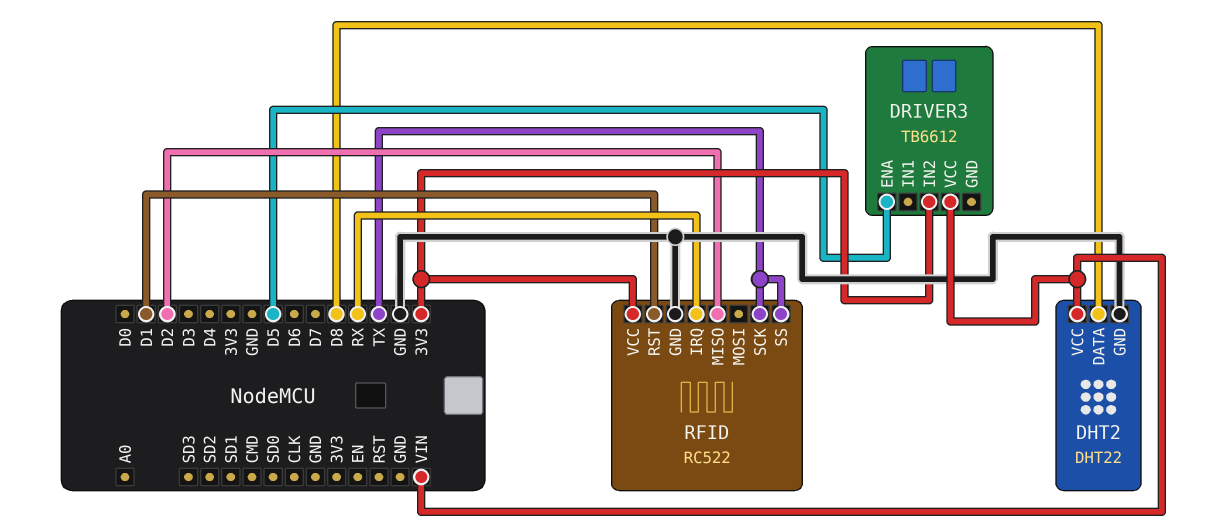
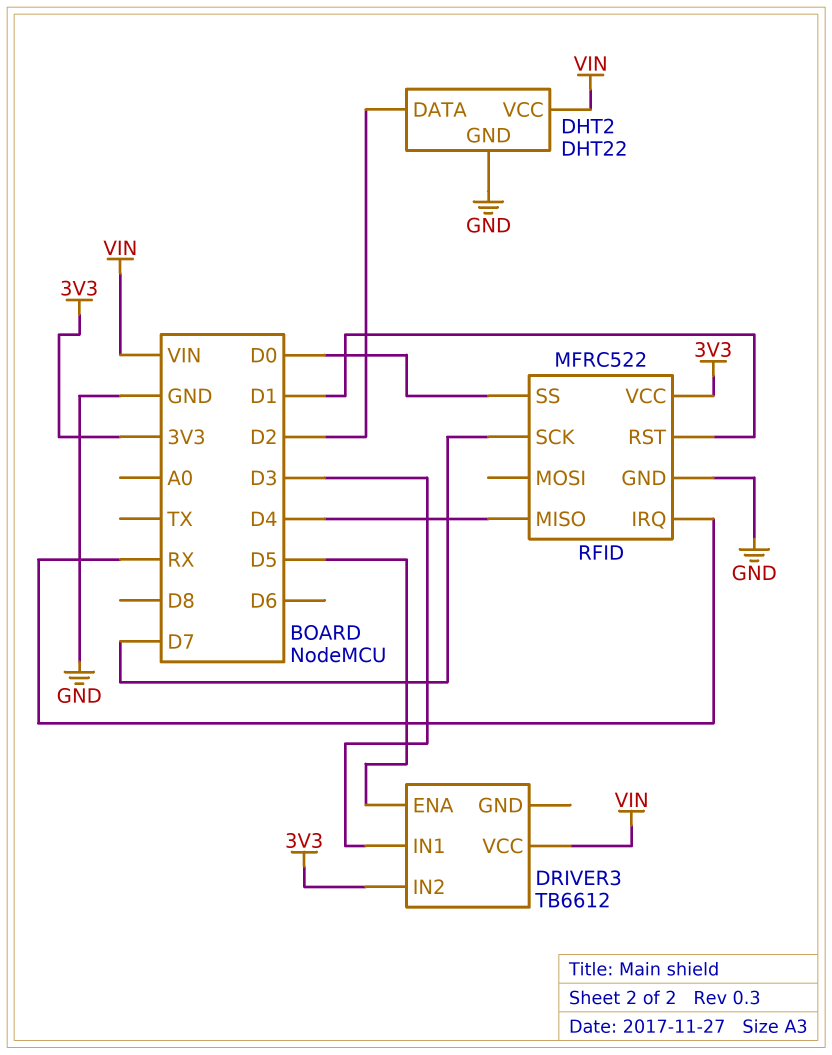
DHT2 pin DATA: D8 -> D2
DRIVER3 pin IN1: none -> D3
RFID: RC522 -> MFRC522
RFID pin MISO: D2 -> D4
RFID pin SCK: TX -> D7
RFID pin SS: TX -> D0

